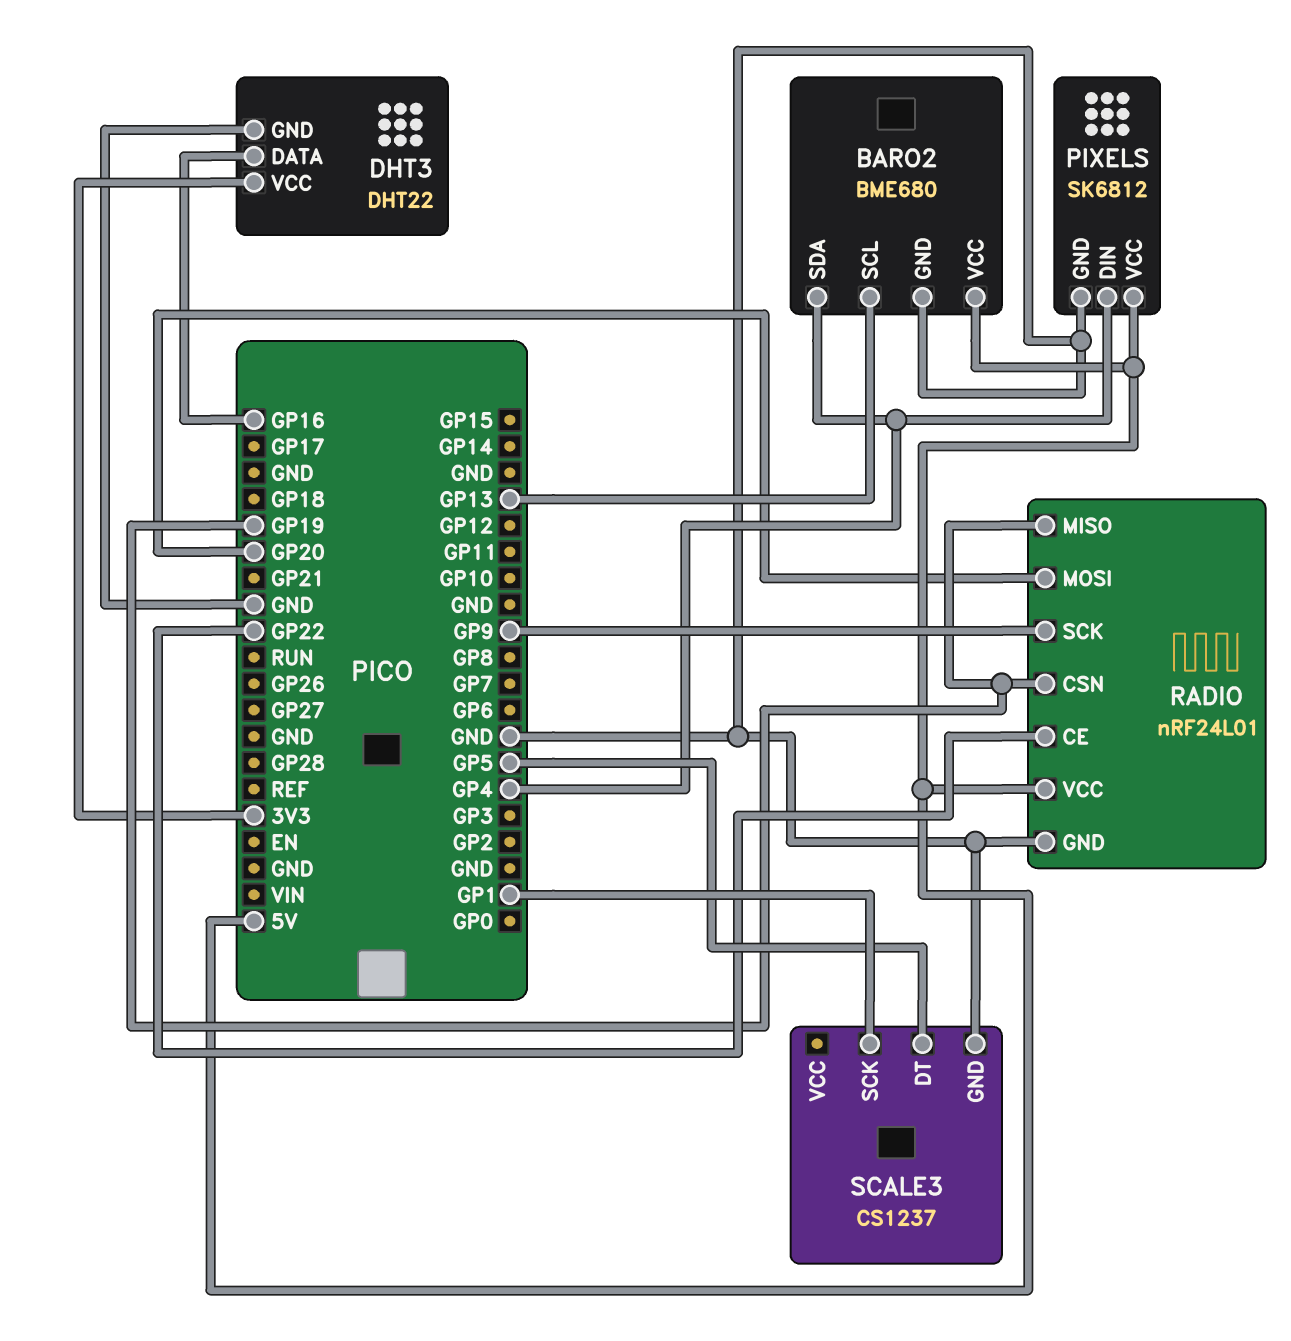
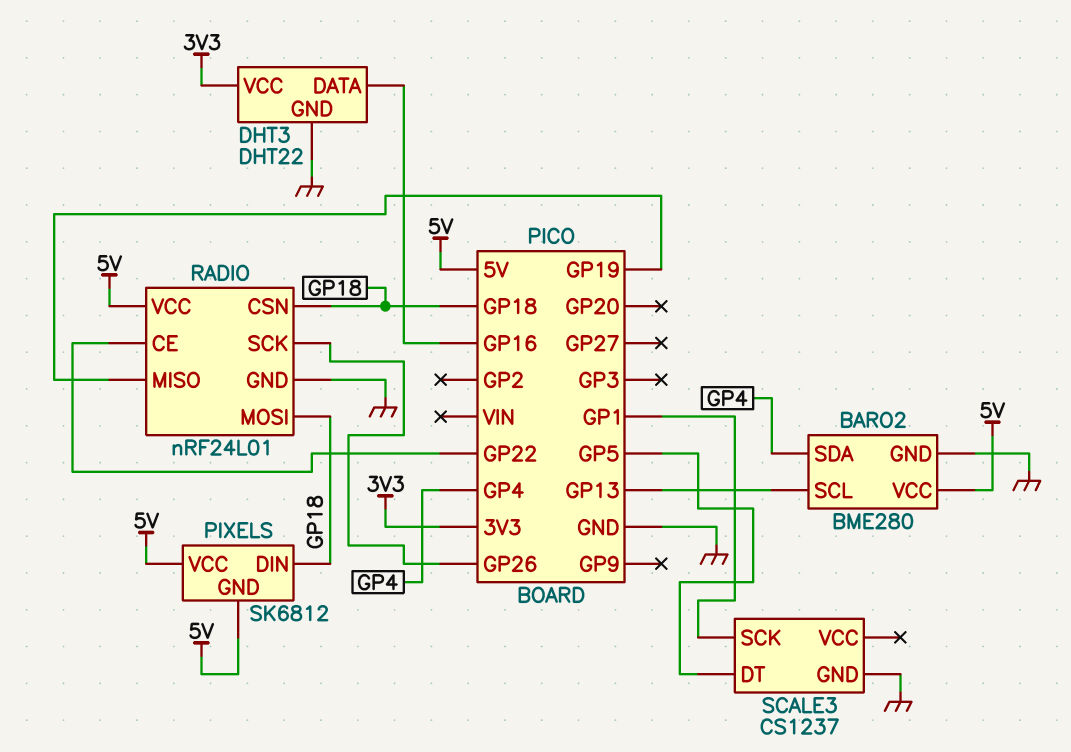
BARO2: BME680 -> BME280
PIXELS pin DIN: GP4 -> GP18
PIXELS pin GND: GND -> 5V
RADIO pin CSN: GP19 -> GP18
RADIO pin MOSI: GP20 -> GP18
RADIO pin SCK: GP9 -> GP26

